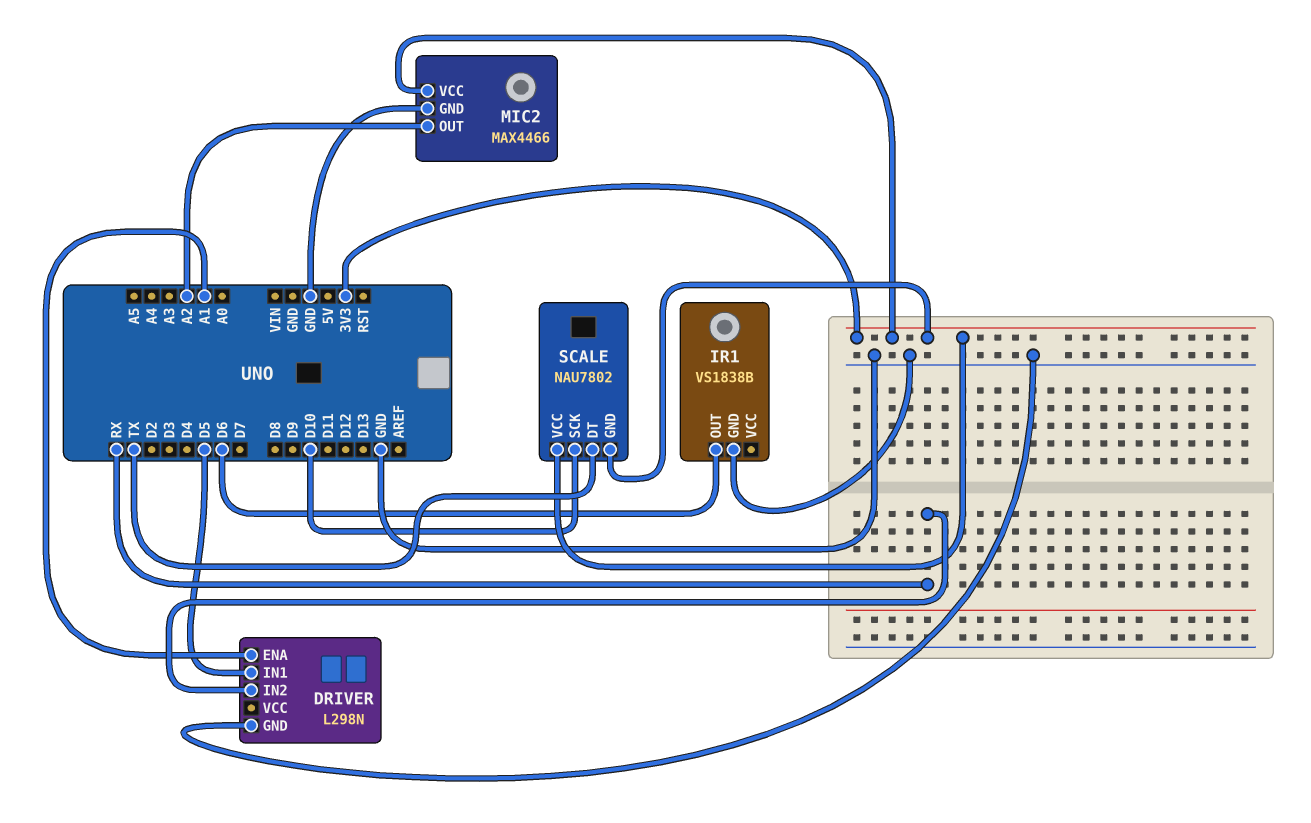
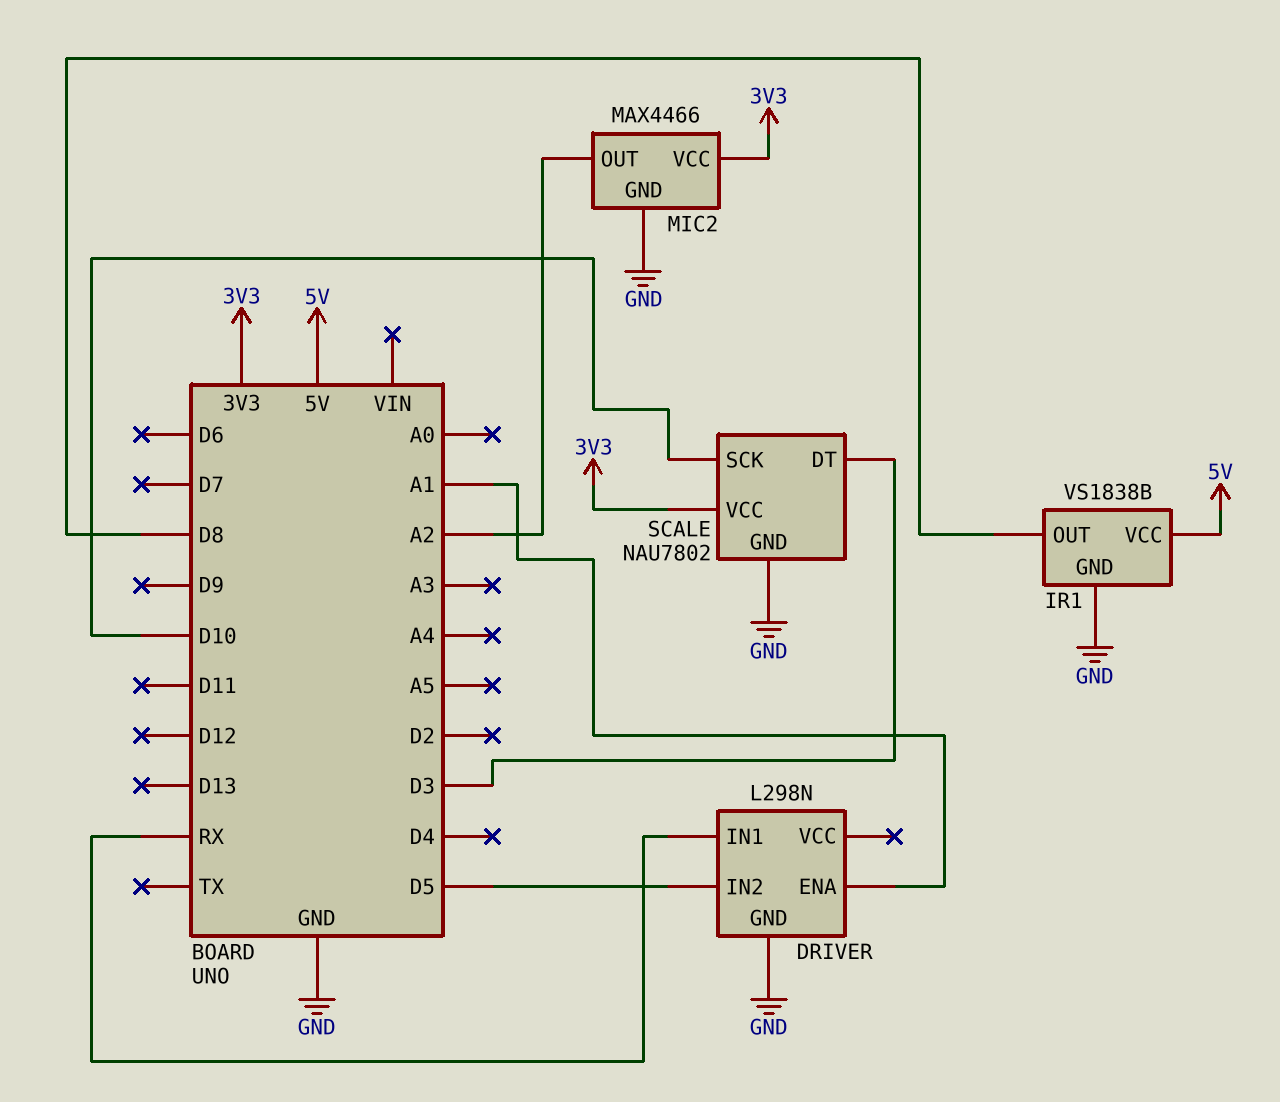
DRIVER pin IN1: D5 -> RX
DRIVER pin IN2: RX -> D5
IR1 pin OUT: D6 -> D8
IR1 pin VCC: none -> 5V
SCALE pin DT: TX -> D3
SCALE pin GND: 3V3 -> GND

